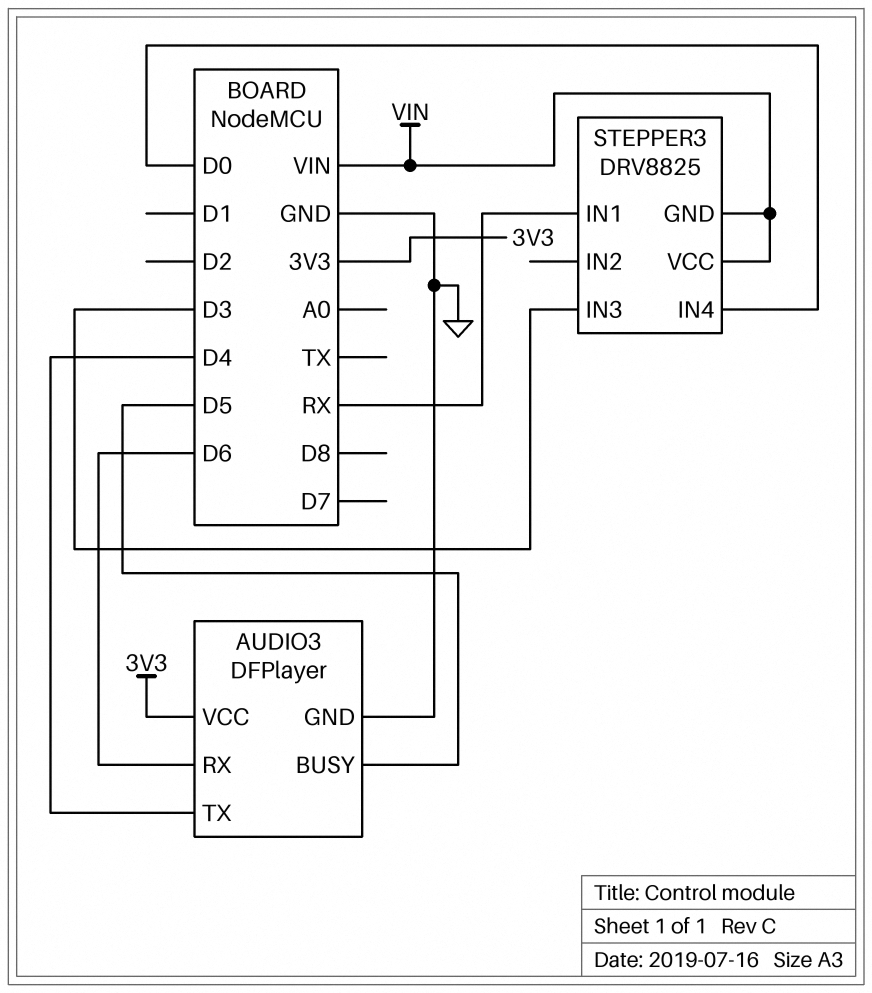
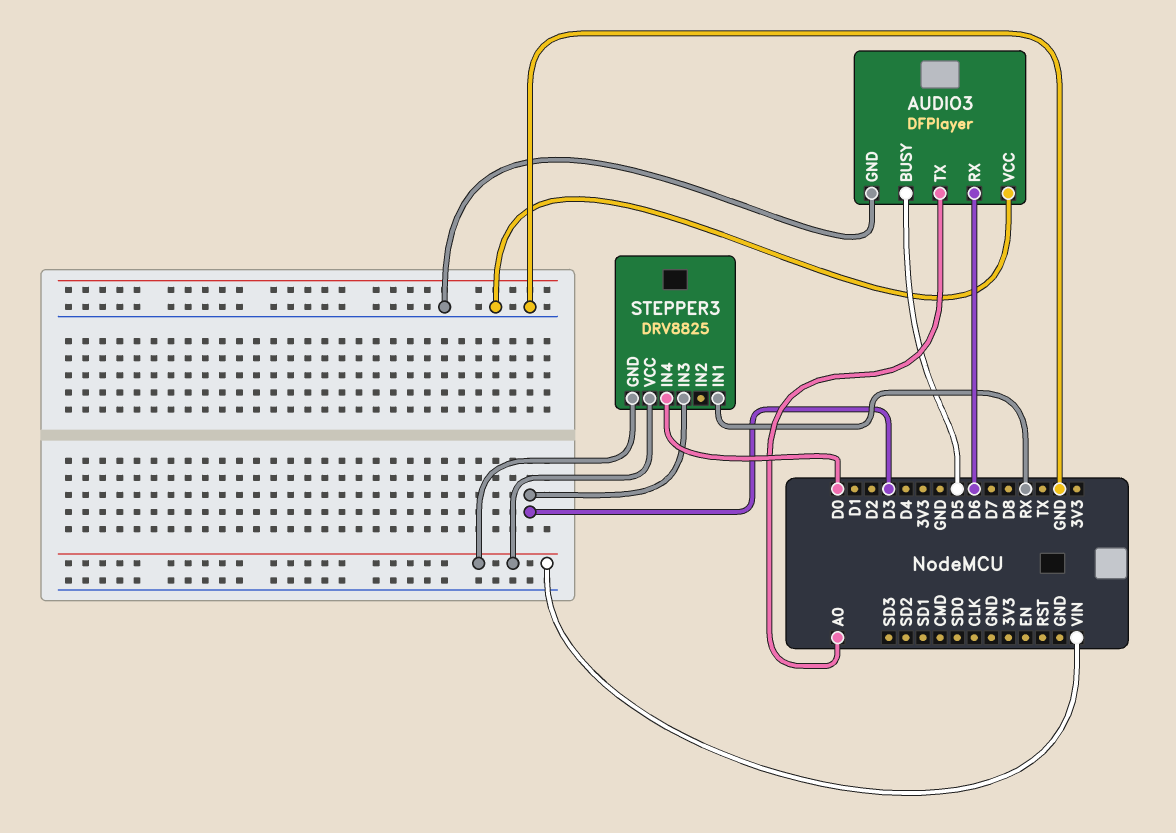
AUDIO3 pin TX: D4 -> A0
AUDIO3 pin VCC: 3V3 -> GND

